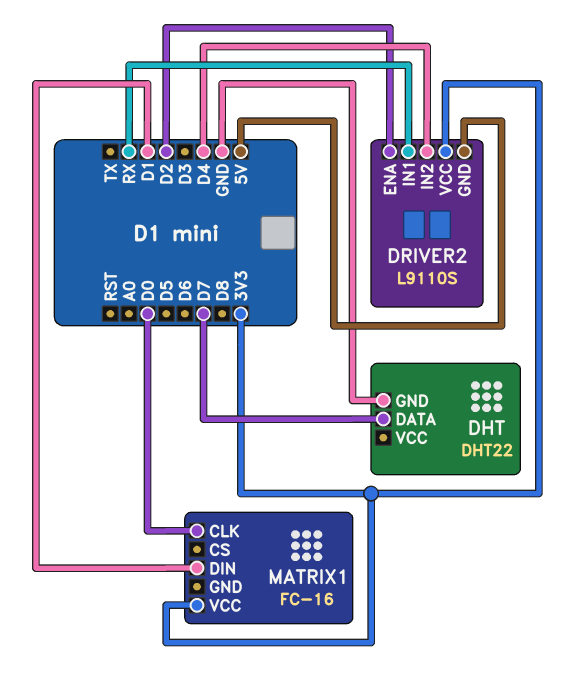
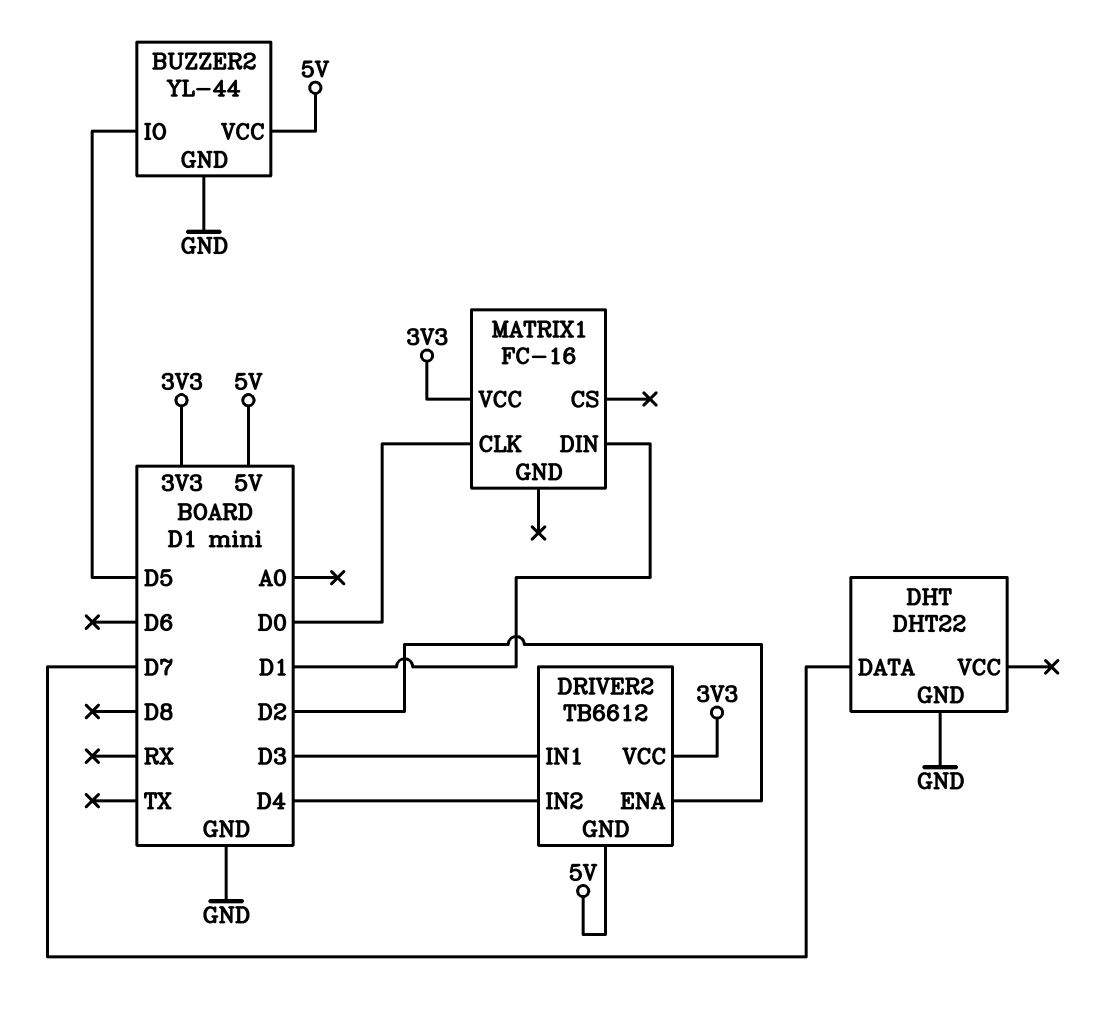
BUZZER2: none -> YL-44
BUZZER2 pin GND: none -> GND
BUZZER2 pin IO: none -> D5
BUZZER2 pin VCC: none -> 5V
DRIVER2: L9110S -> TB6612
DRIVER2 pin IN1: RX -> D3

